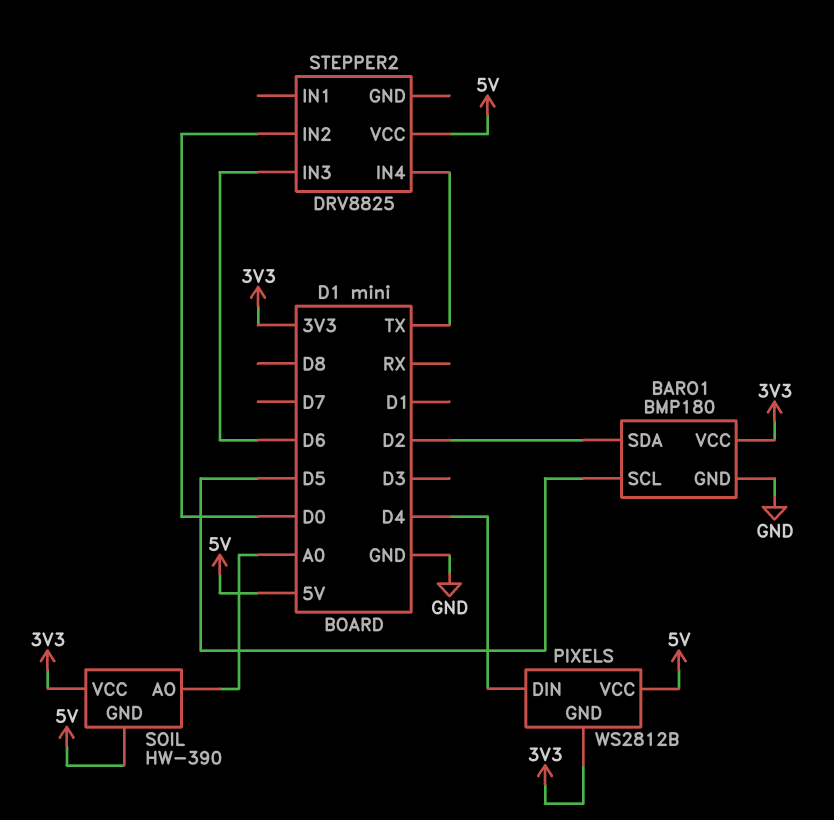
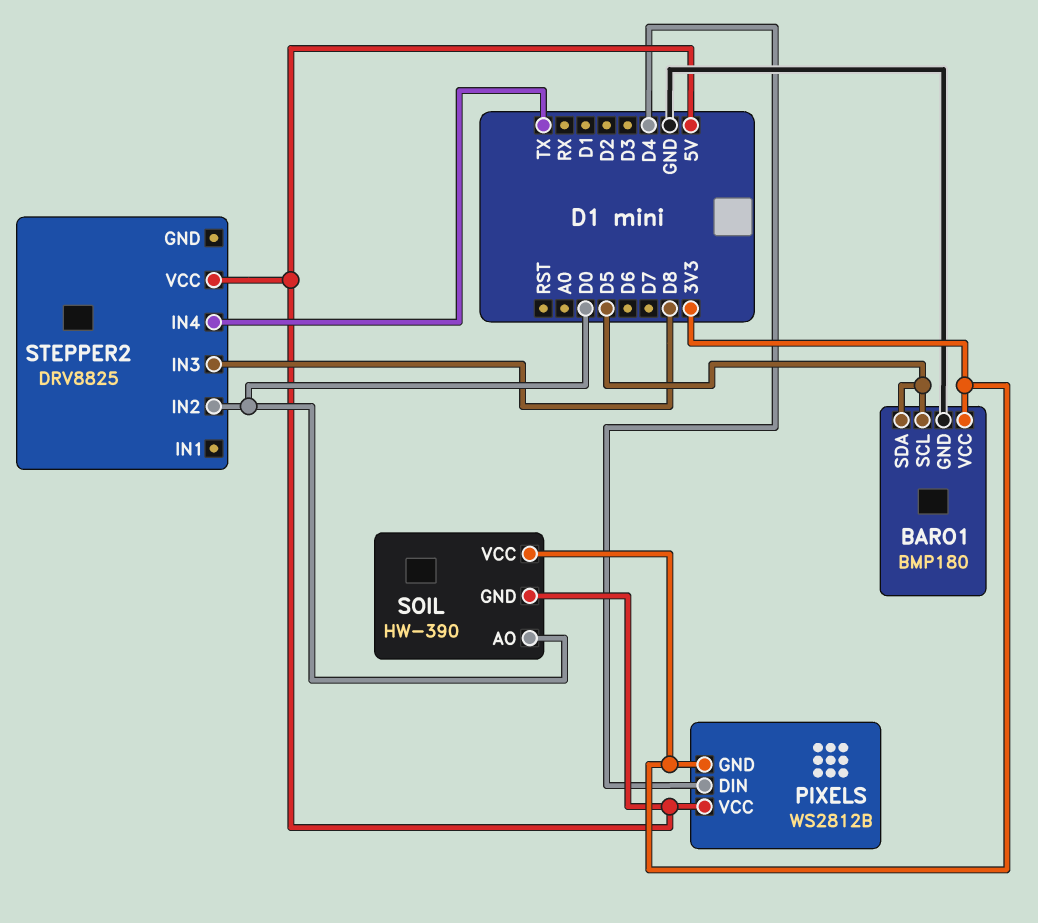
BARO1 pin SDA: D2 -> D5
SOIL pin AO: A0 -> D0
STEPPER2 pin IN3: D6 -> D8

